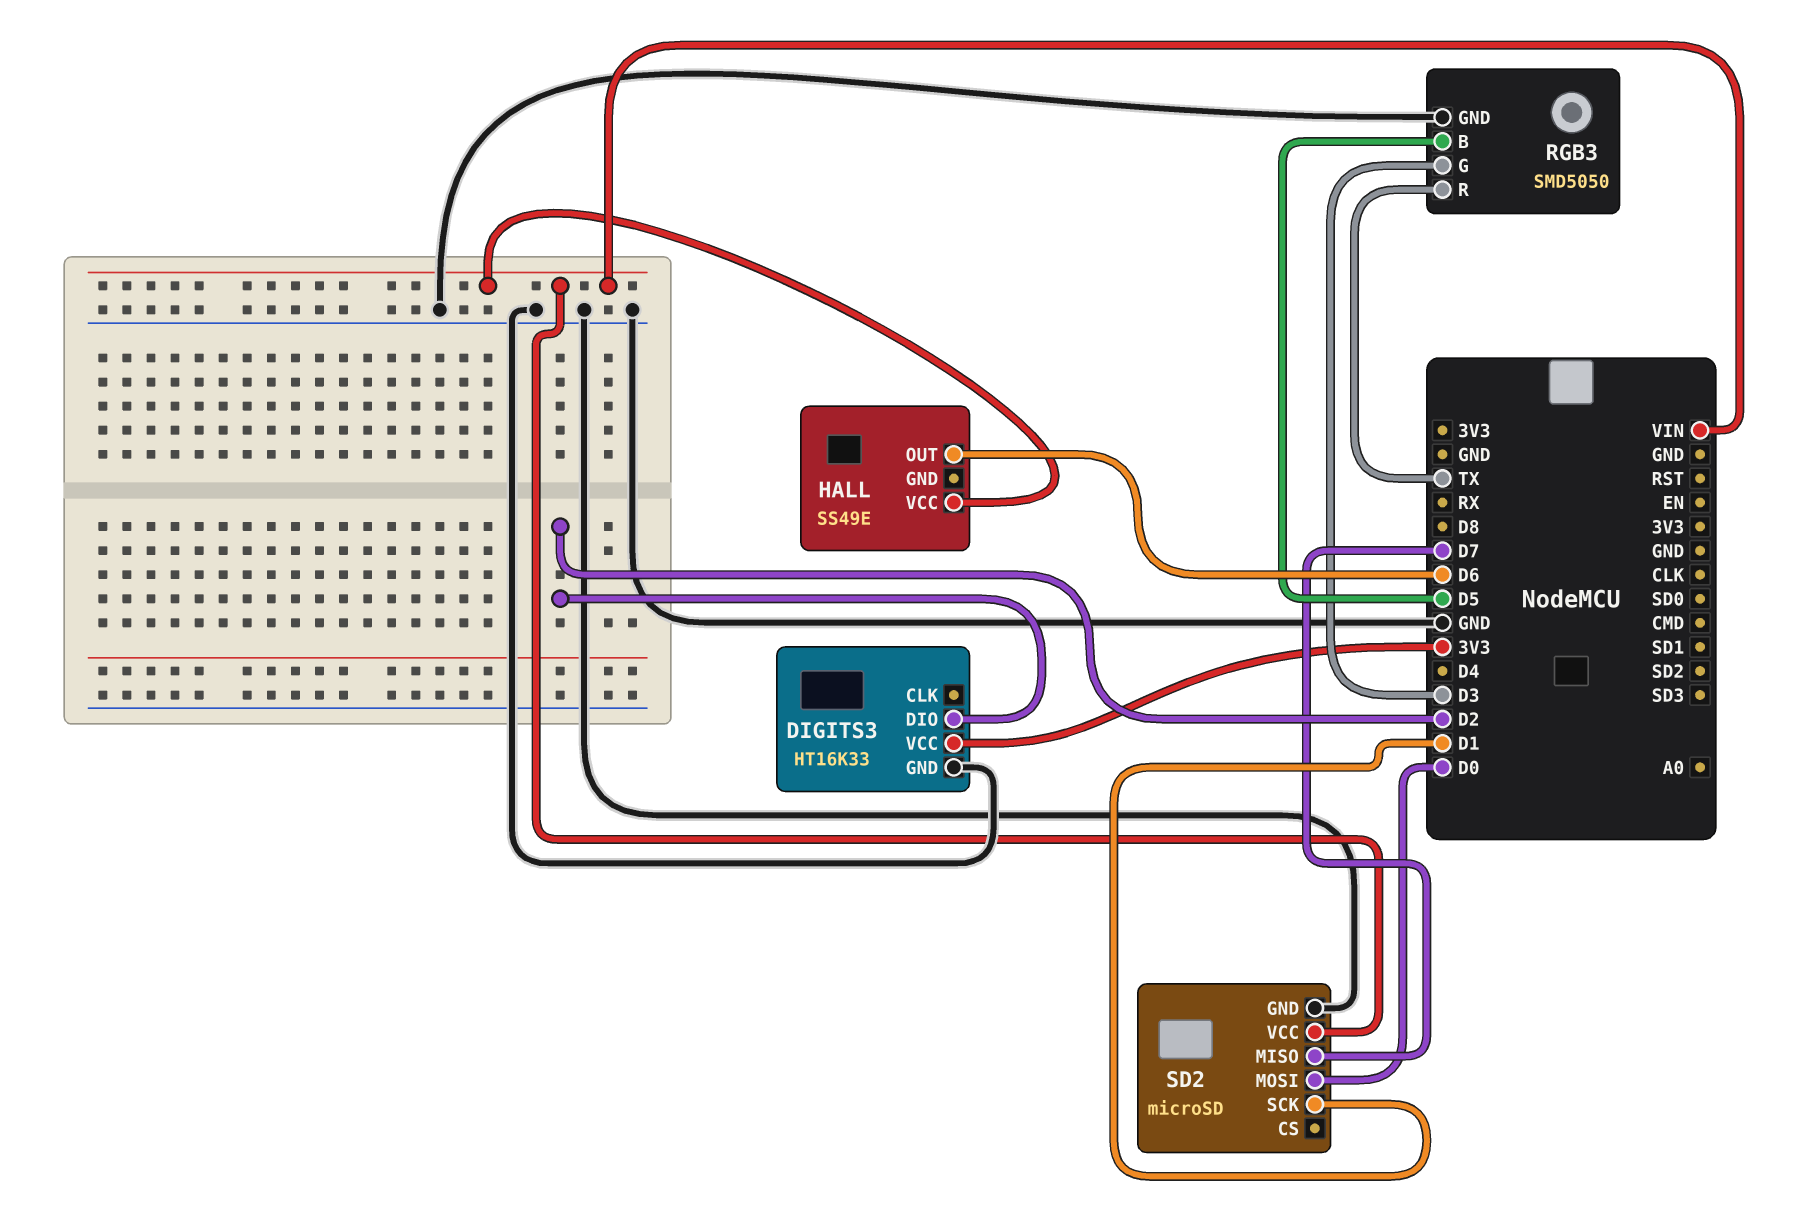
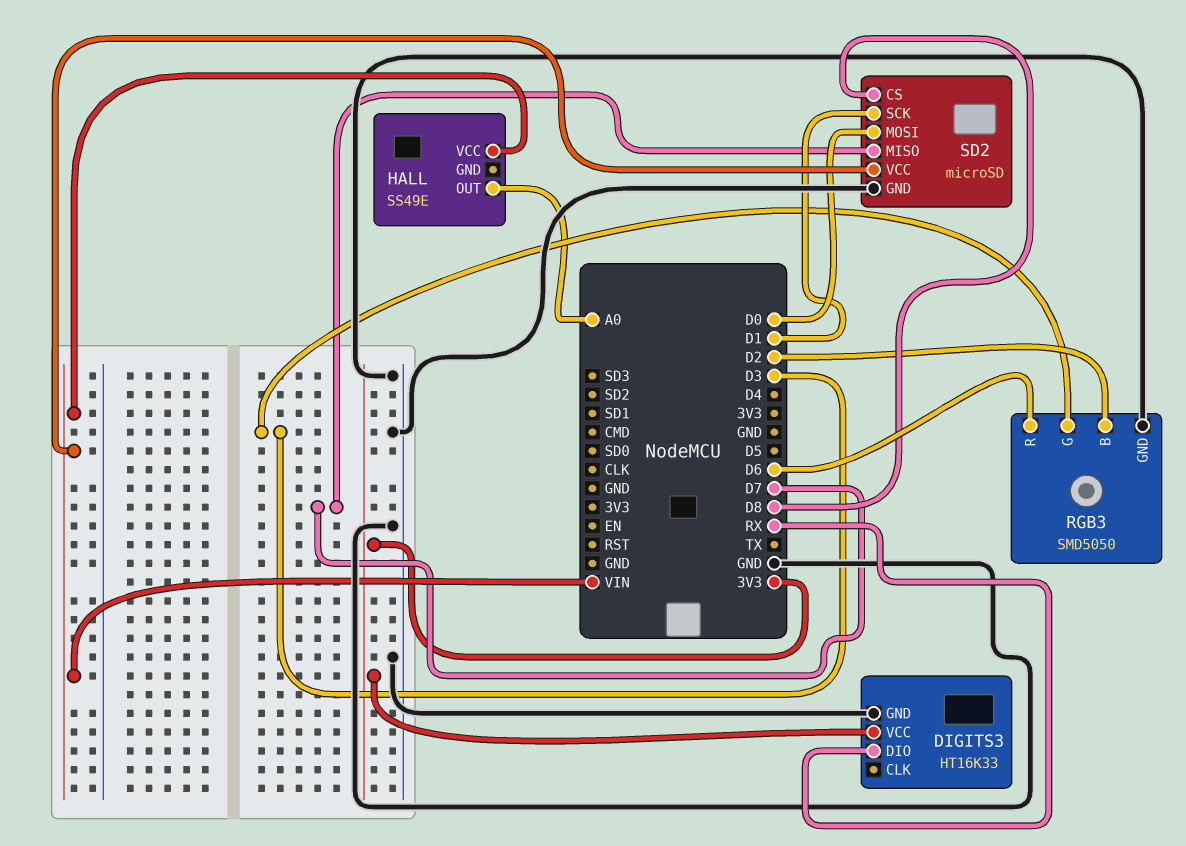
DIGITS3 pin DIO: D2 -> RX
HALL pin OUT: D6 -> A0
RGB3 pin B: D5 -> D2
RGB3 pin R: TX -> D6
SD2 pin CS: none -> D8

